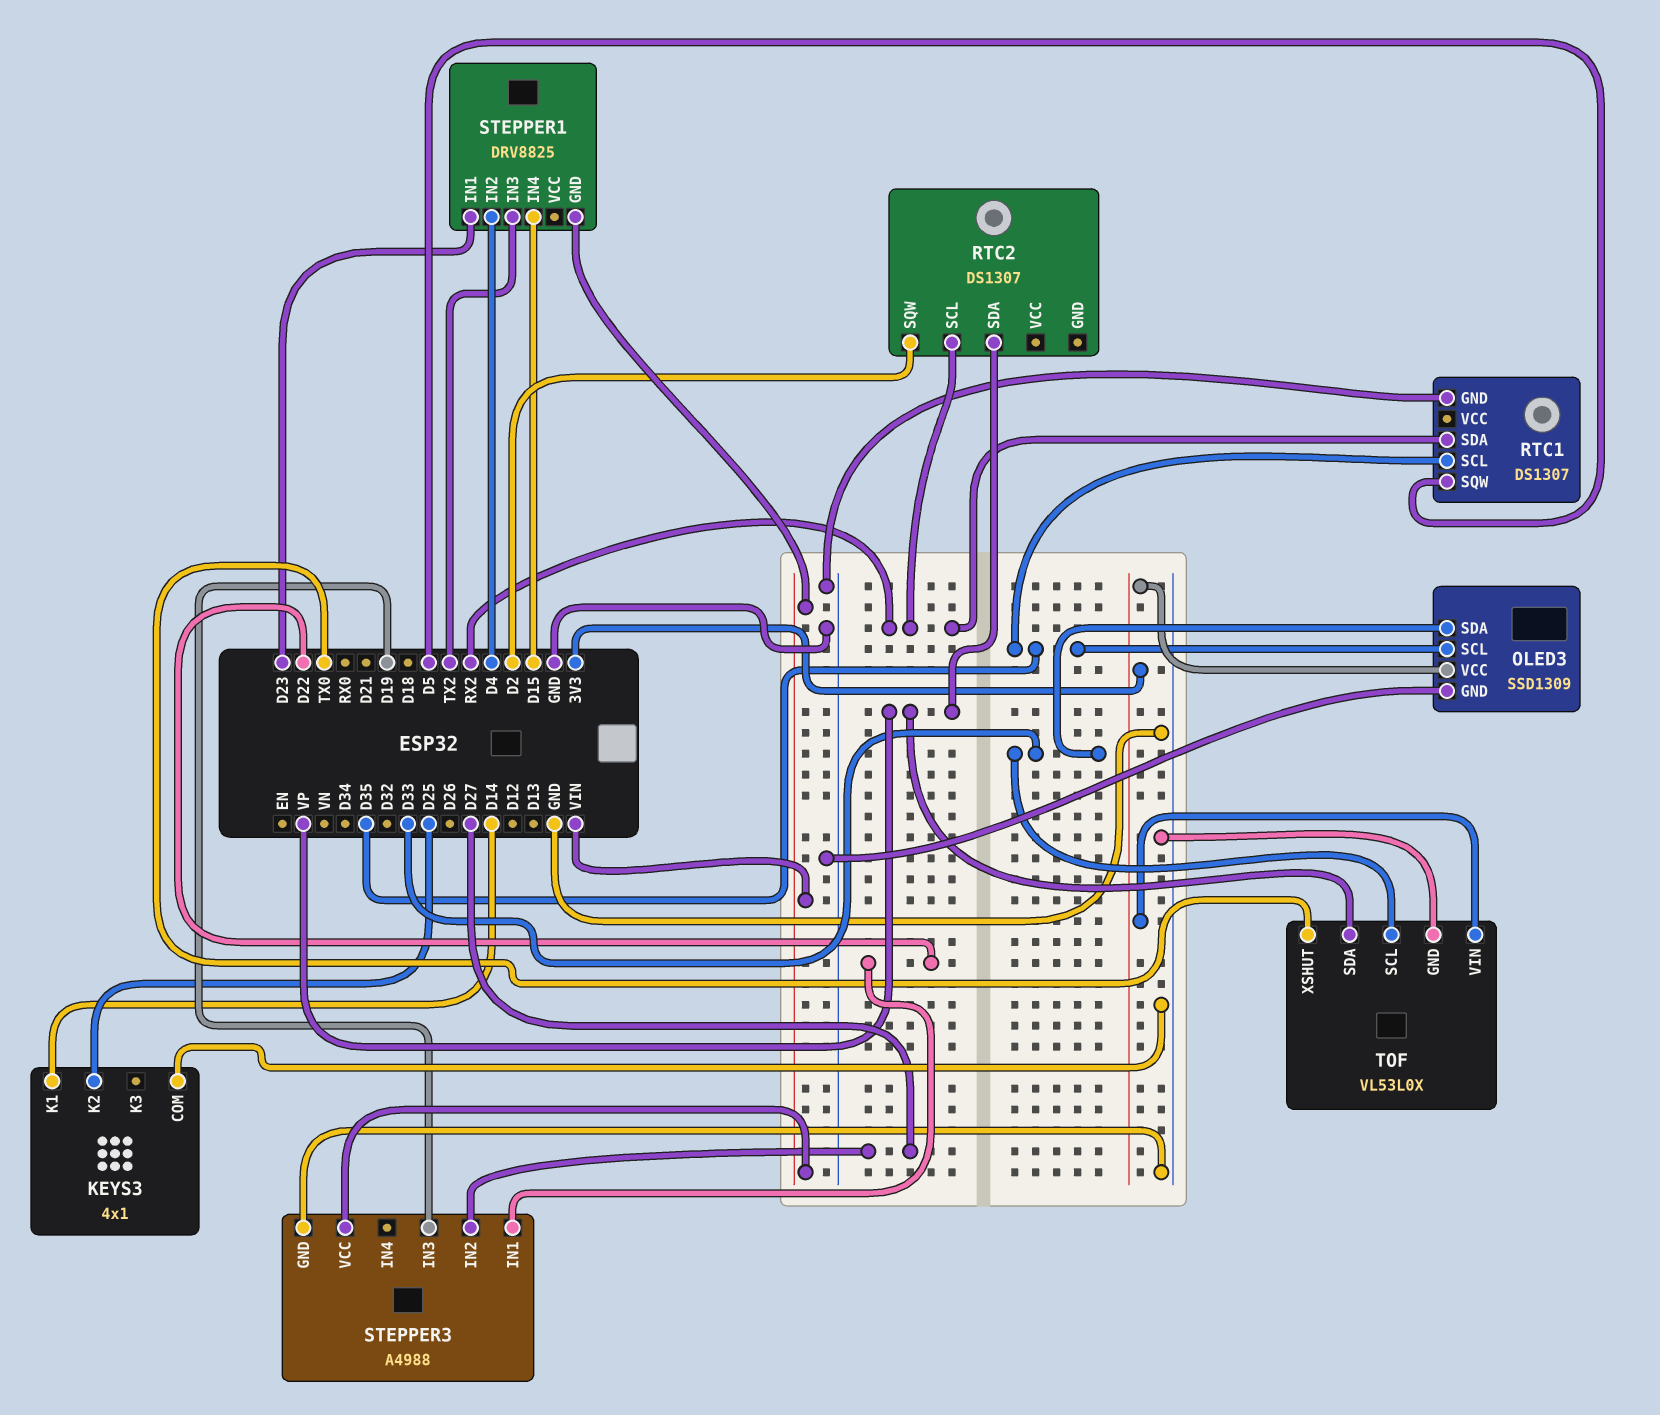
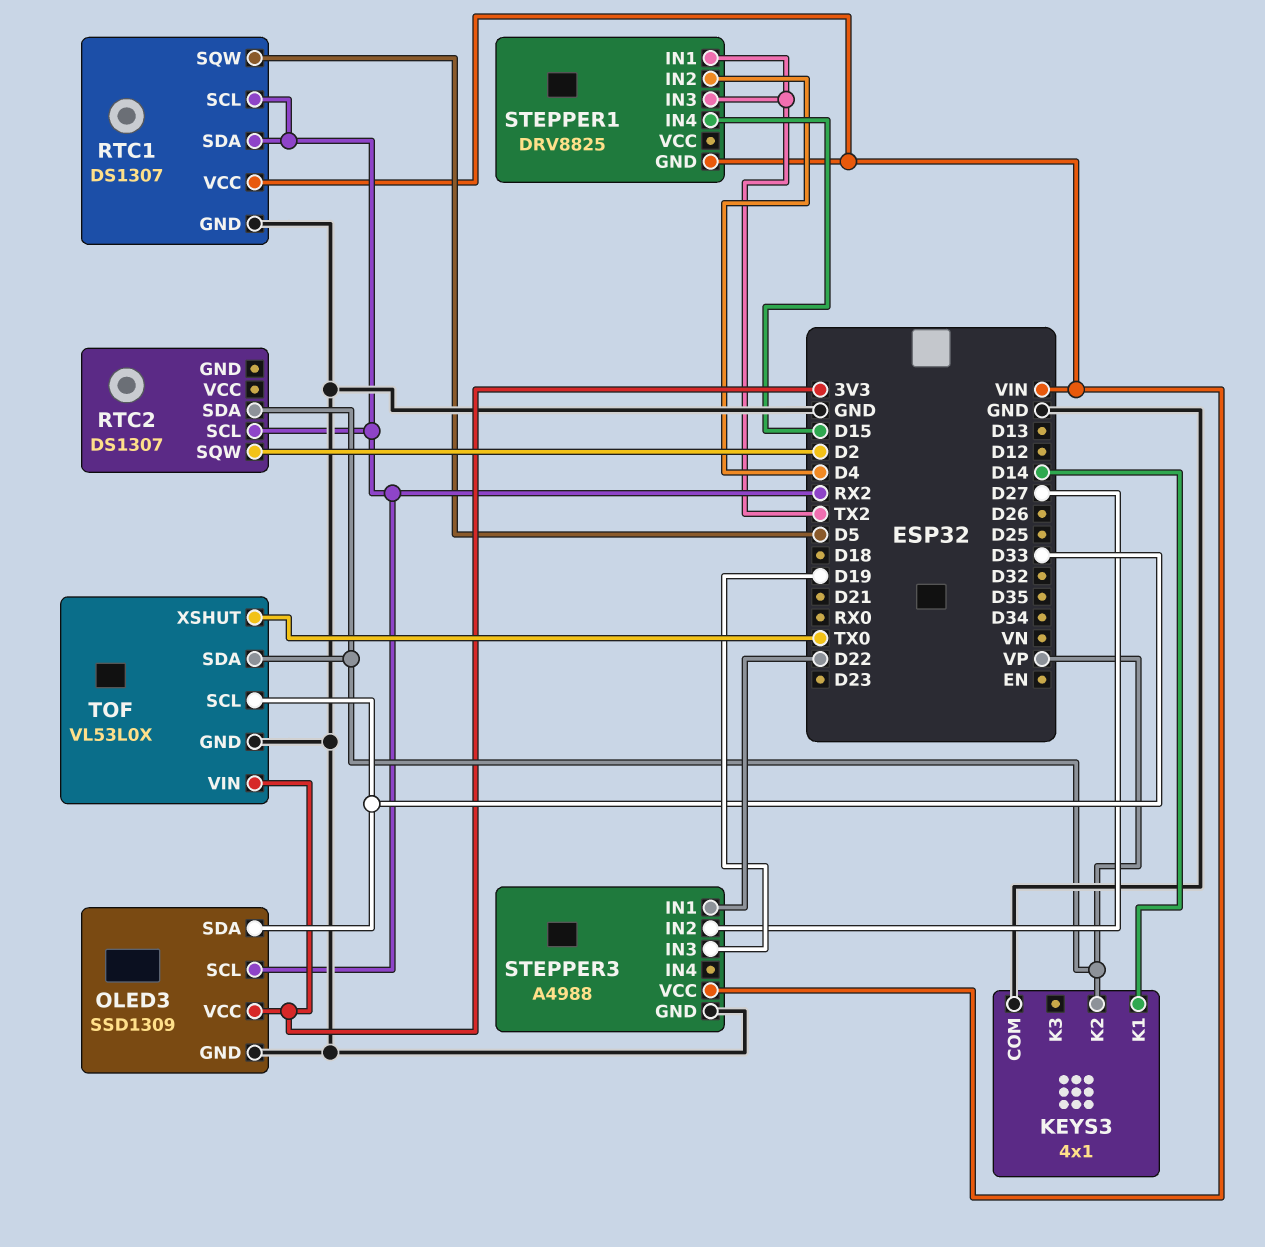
KEYS3 pin K2: D25 -> VP
OLED3 pin SCL: D35 -> RX2
RTC1 pin SCL: D35 -> RX2
RTC1 pin VCC: none -> VIN
STEPPER1 pin IN1: D23 -> TX2

